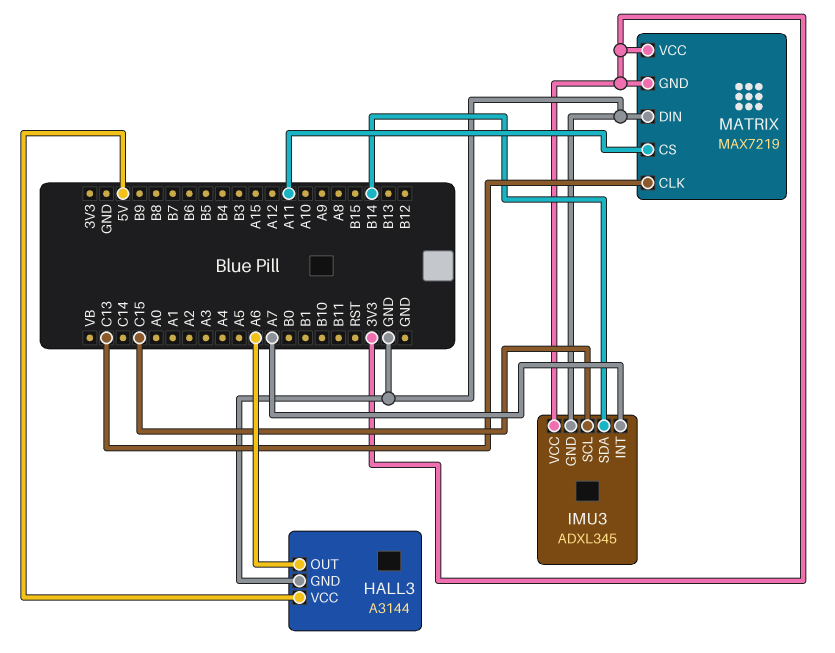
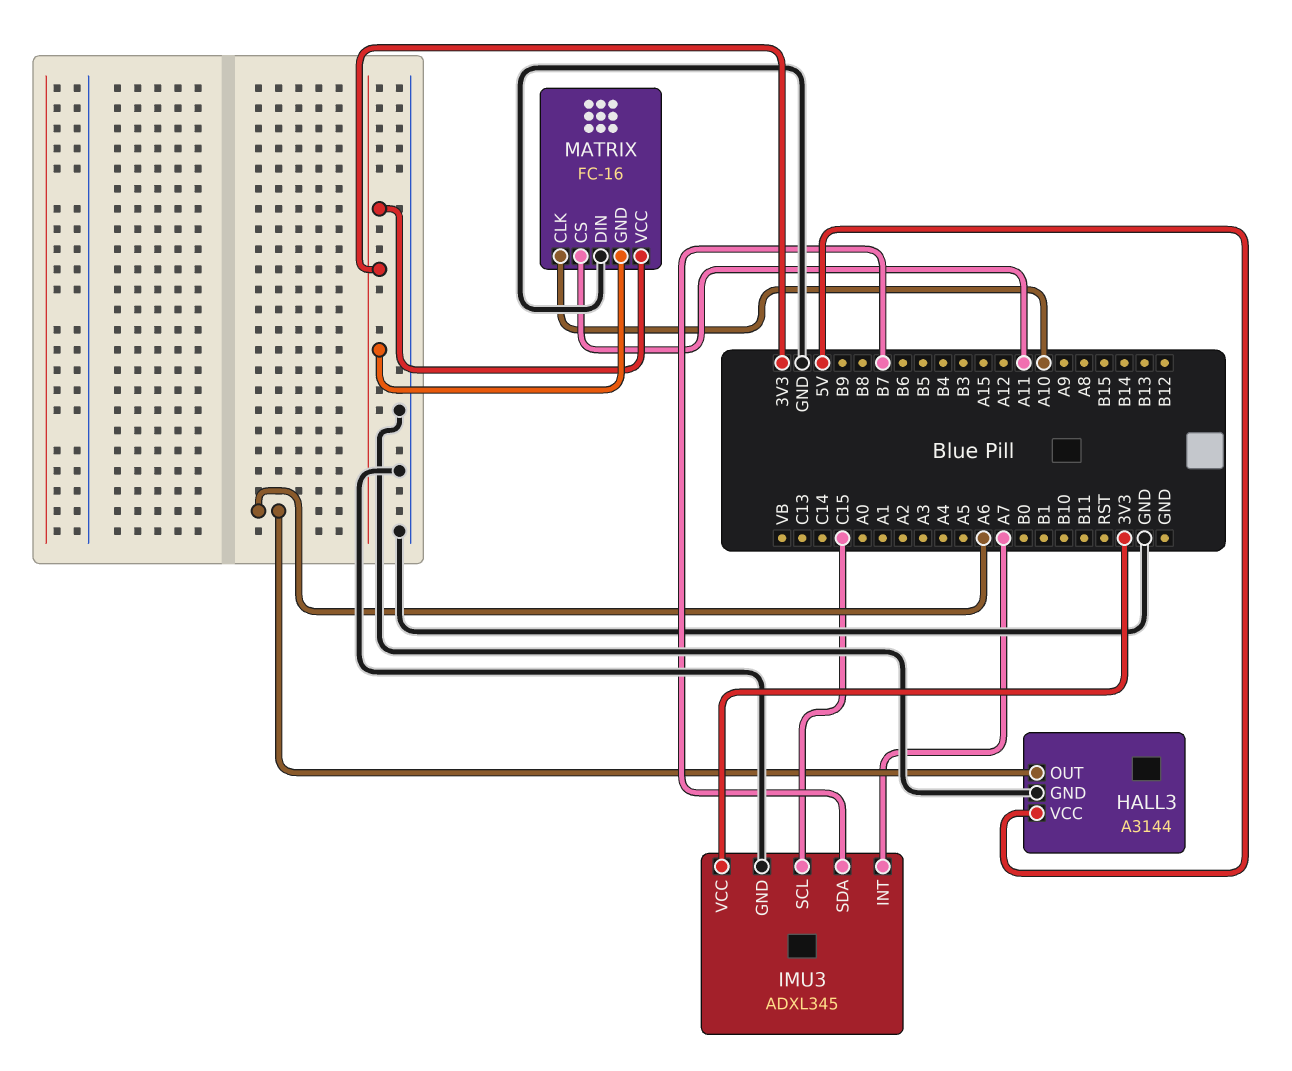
IMU3 pin SDA: B14 -> B7
MATRIX: MAX7219 -> FC-16
MATRIX pin CLK: C13 -> A10

